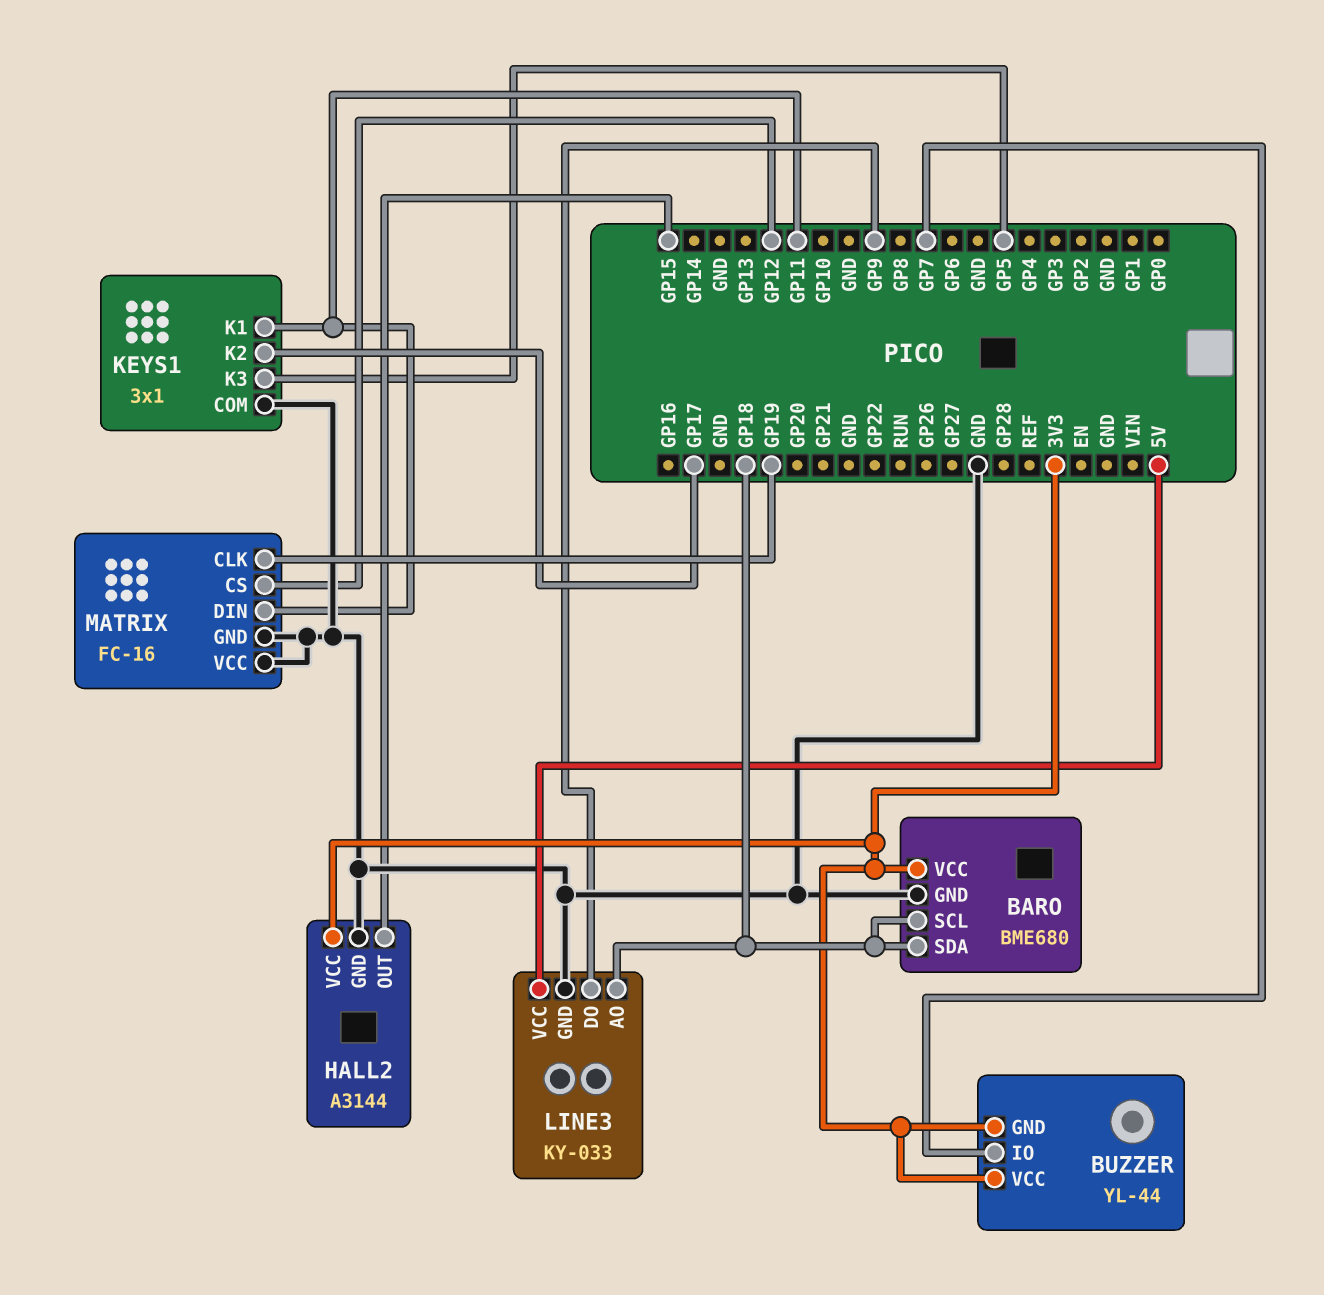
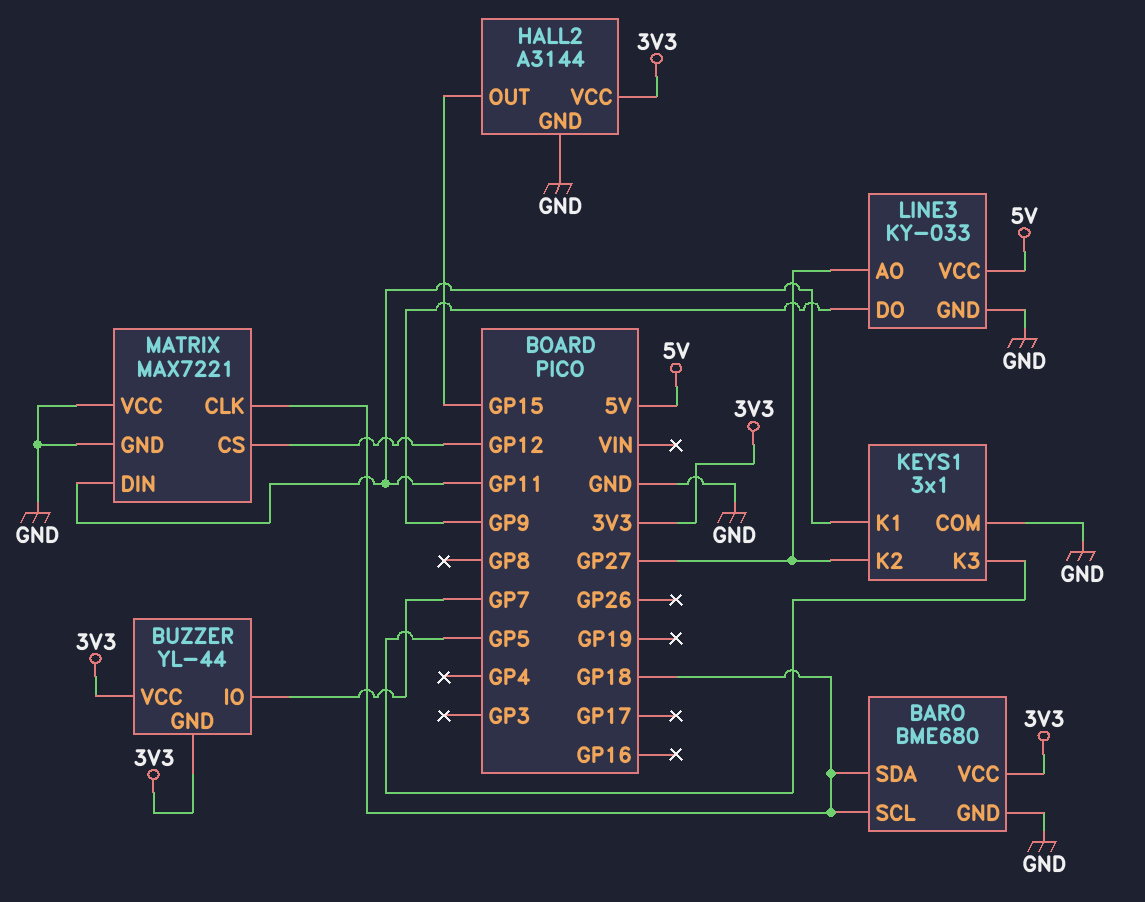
KEYS1 pin K2: GP17 -> GP27
LINE3 pin AO: GP18 -> GP27
MATRIX: FC-16 -> MAX7221
MATRIX pin CLK: GP19 -> GP18

